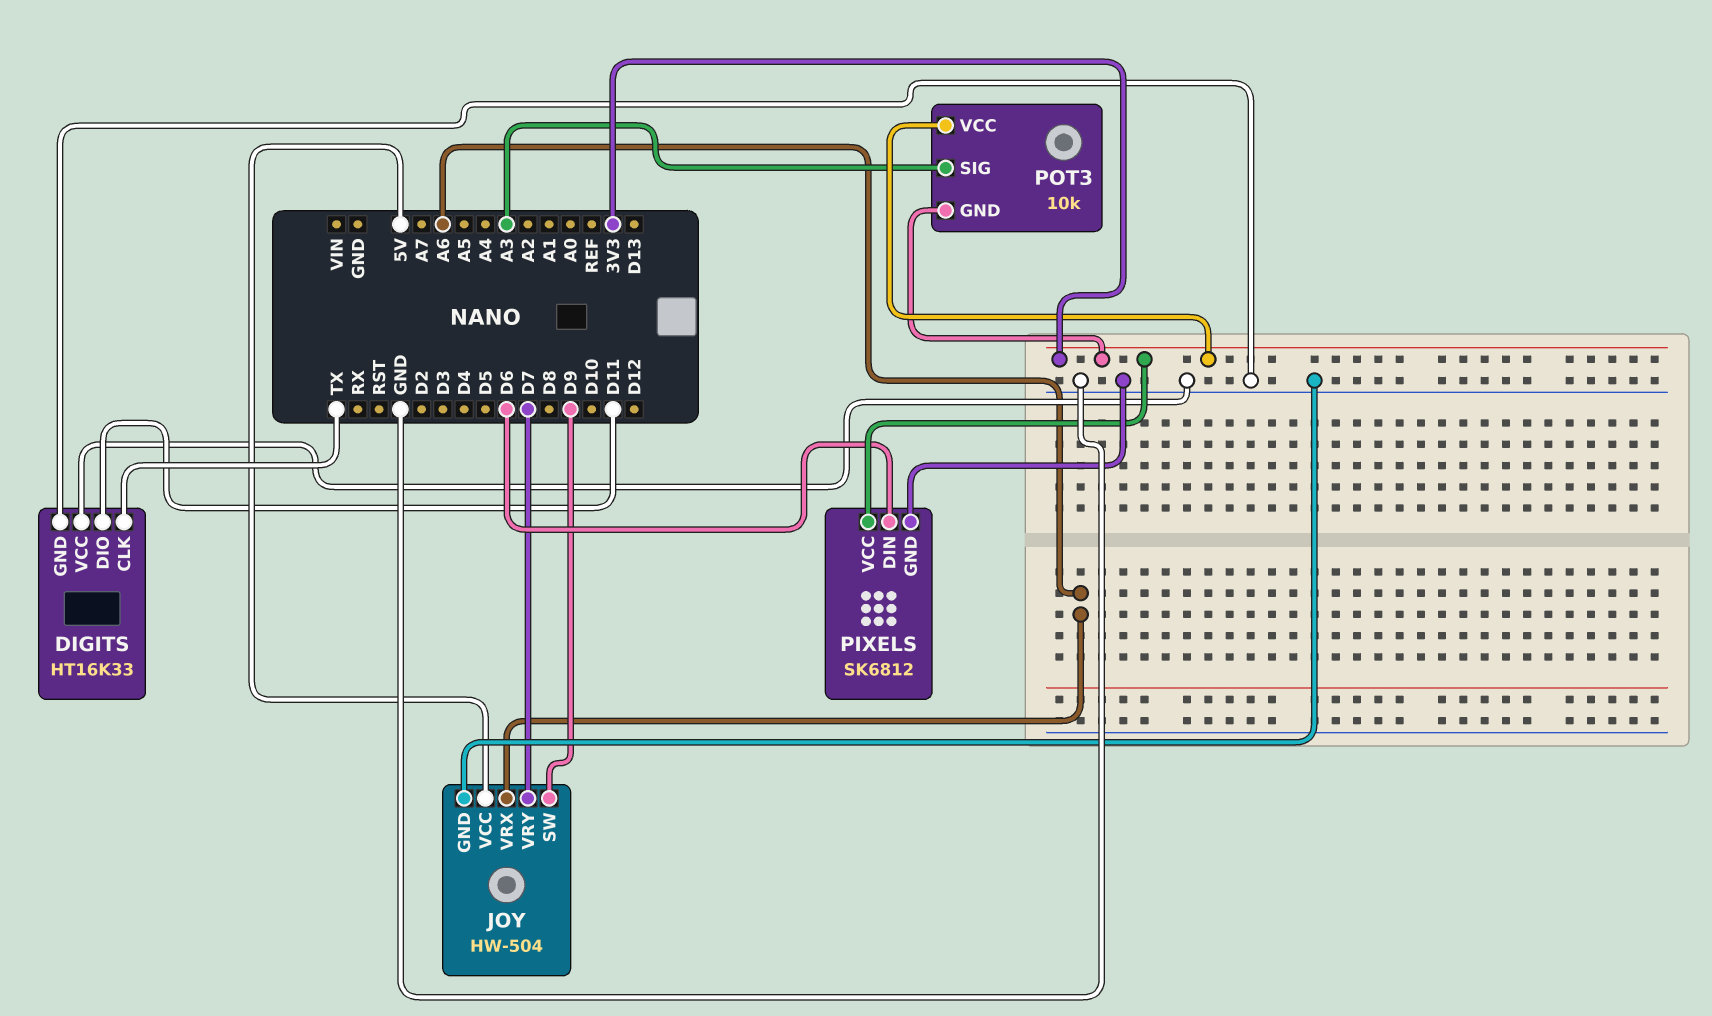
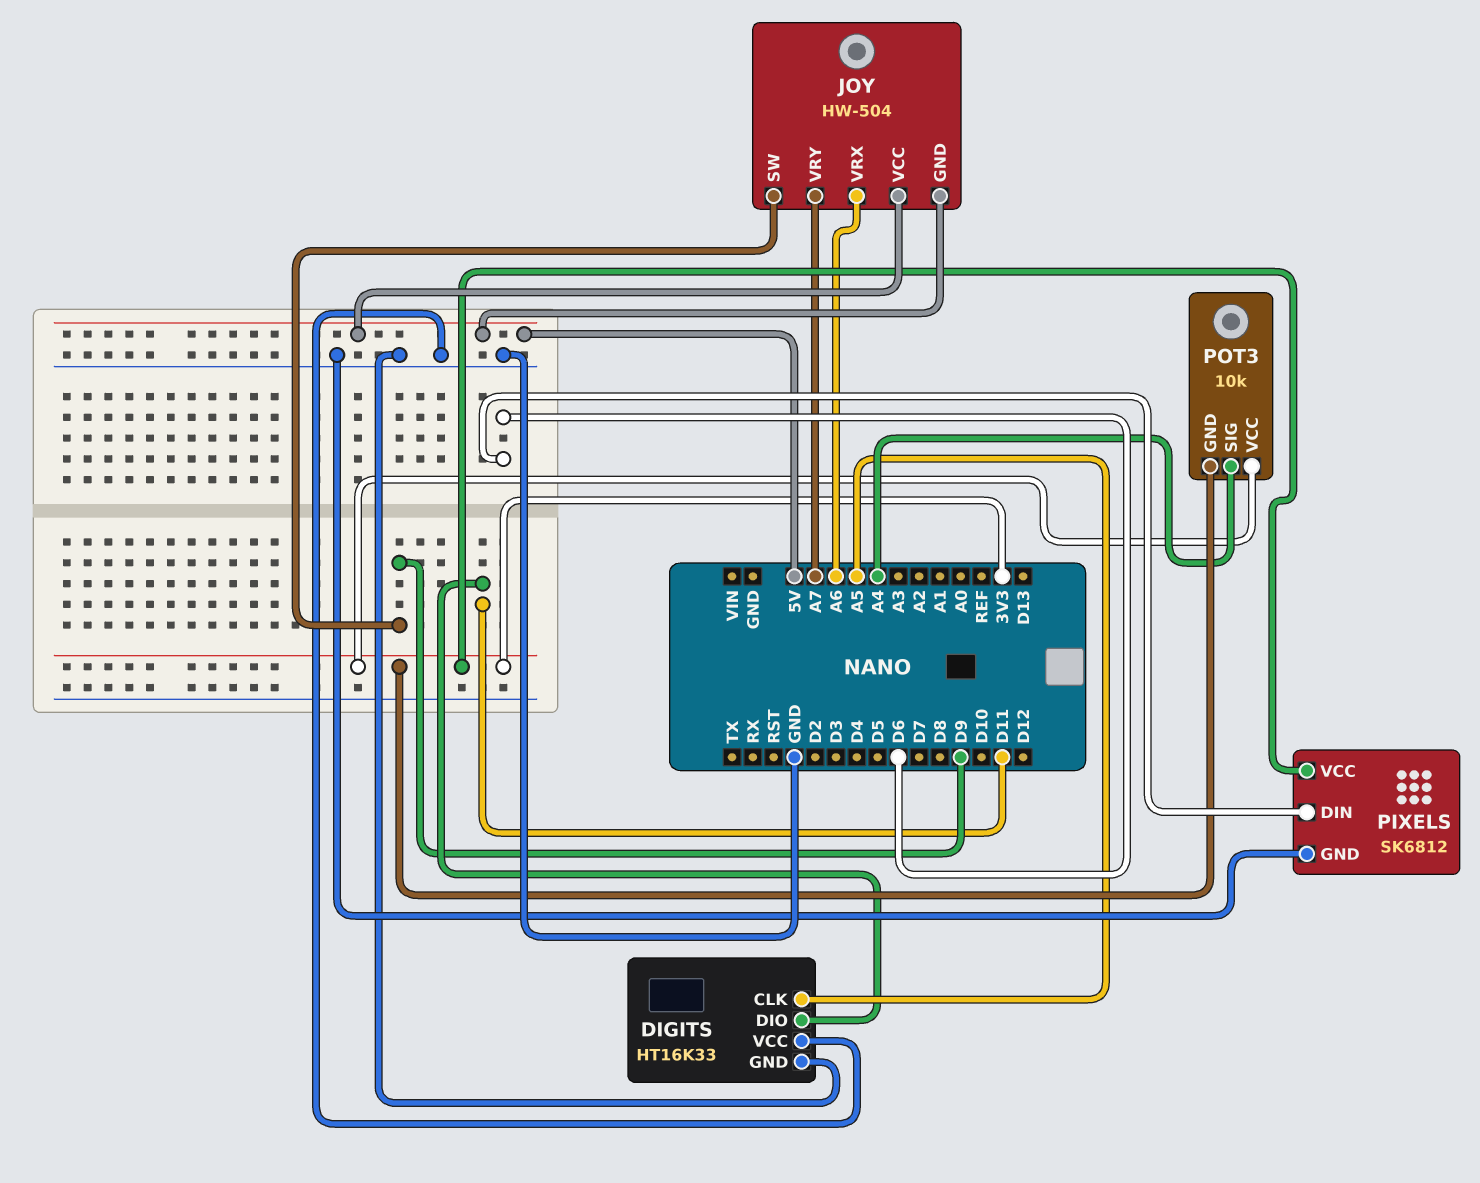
DIGITS pin CLK: TX -> A5
JOY pin GND: GND -> 5V
JOY pin VRY: D7 -> A7
POT3 pin SIG: A3 -> A4

